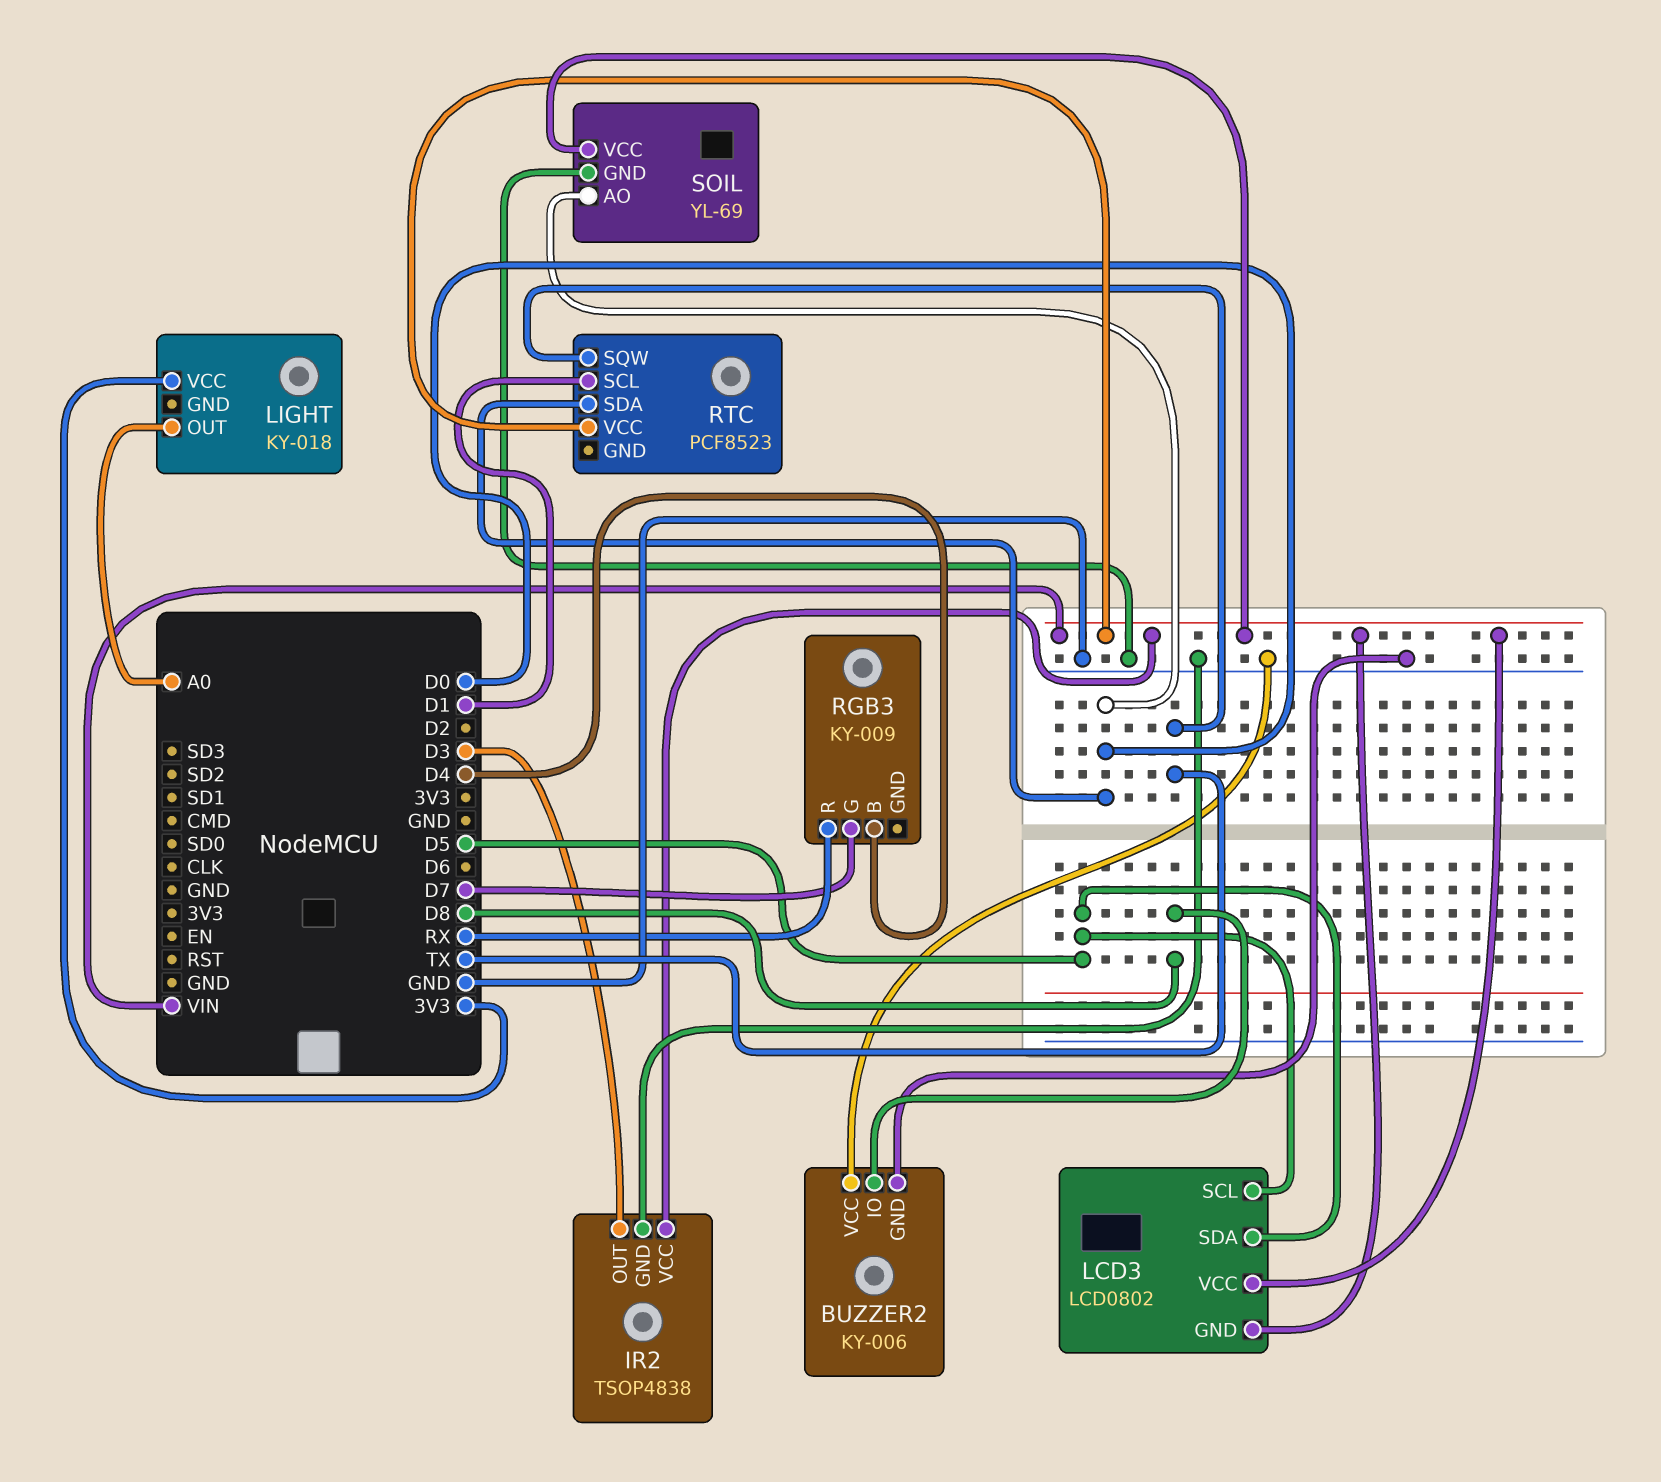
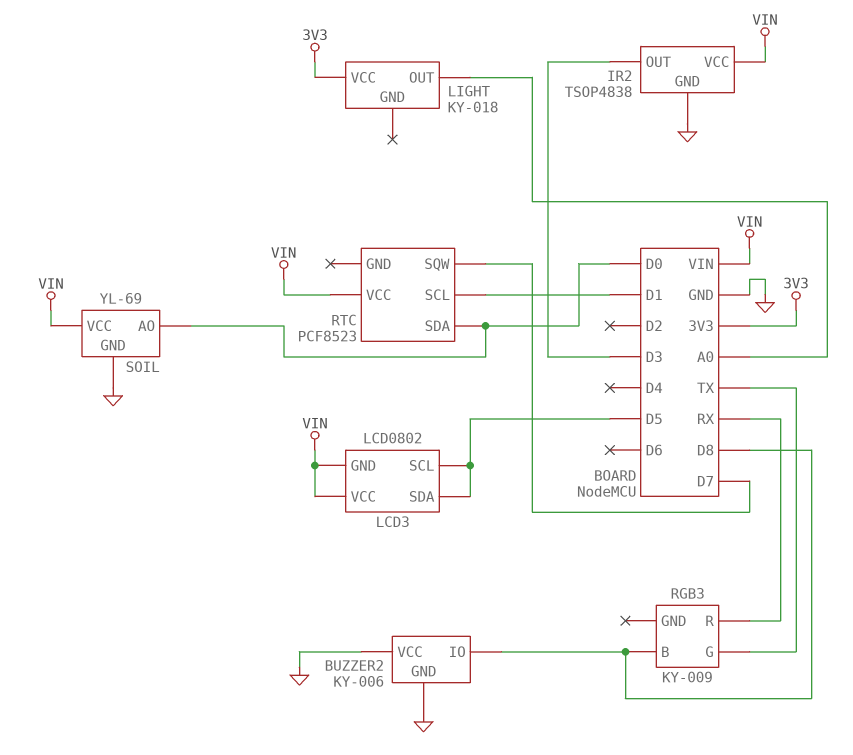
RGB3 pin B: D4 -> D8
RGB3 pin G: D7 -> TX
RTC pin SQW: TX -> D7

